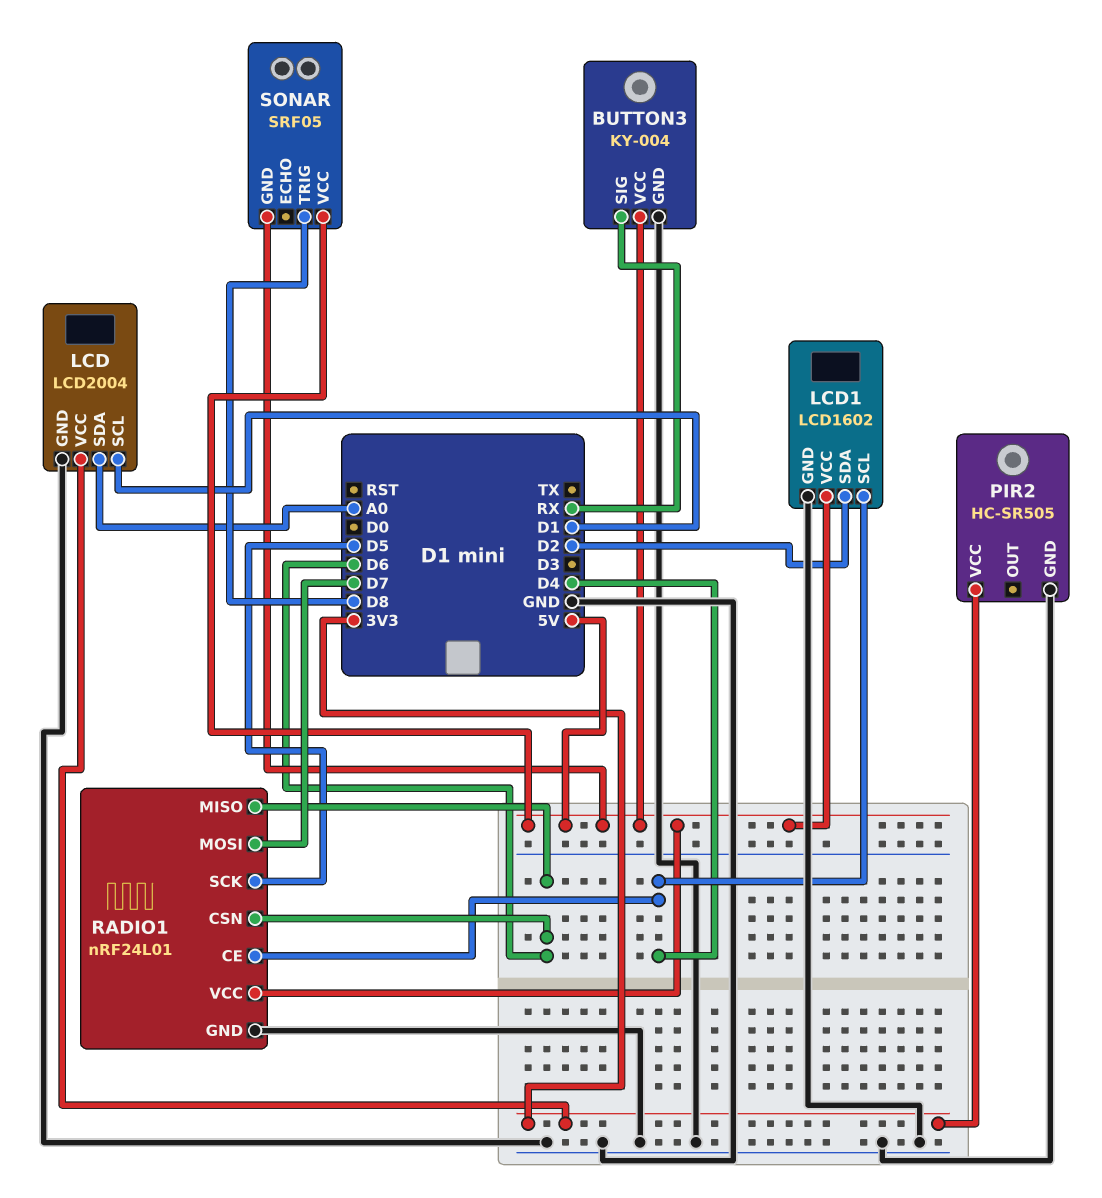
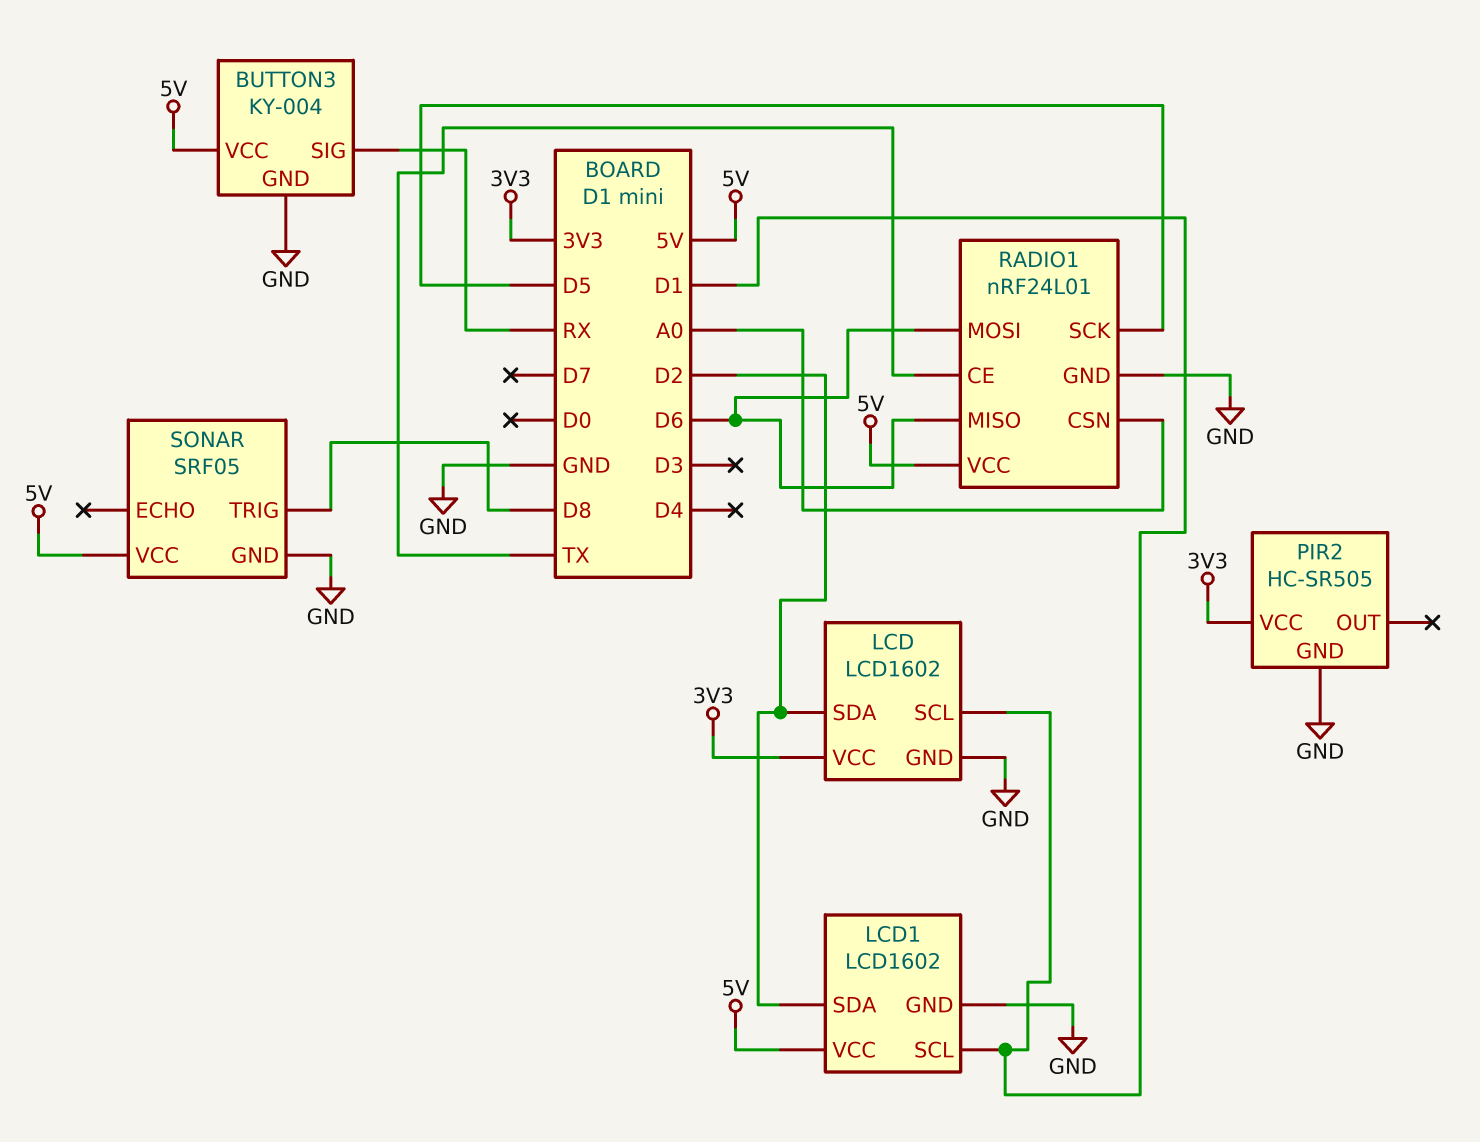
LCD: LCD2004 -> LCD1602
LCD pin SDA: A0 -> D2
LCD1 pin SCL: D4 -> D1
RADIO1 pin CE: D4 -> TX
RADIO1 pin CSN: D6 -> A0
RADIO1 pin MOSI: D7 -> D6
SONAR pin GND: 5V -> GND

